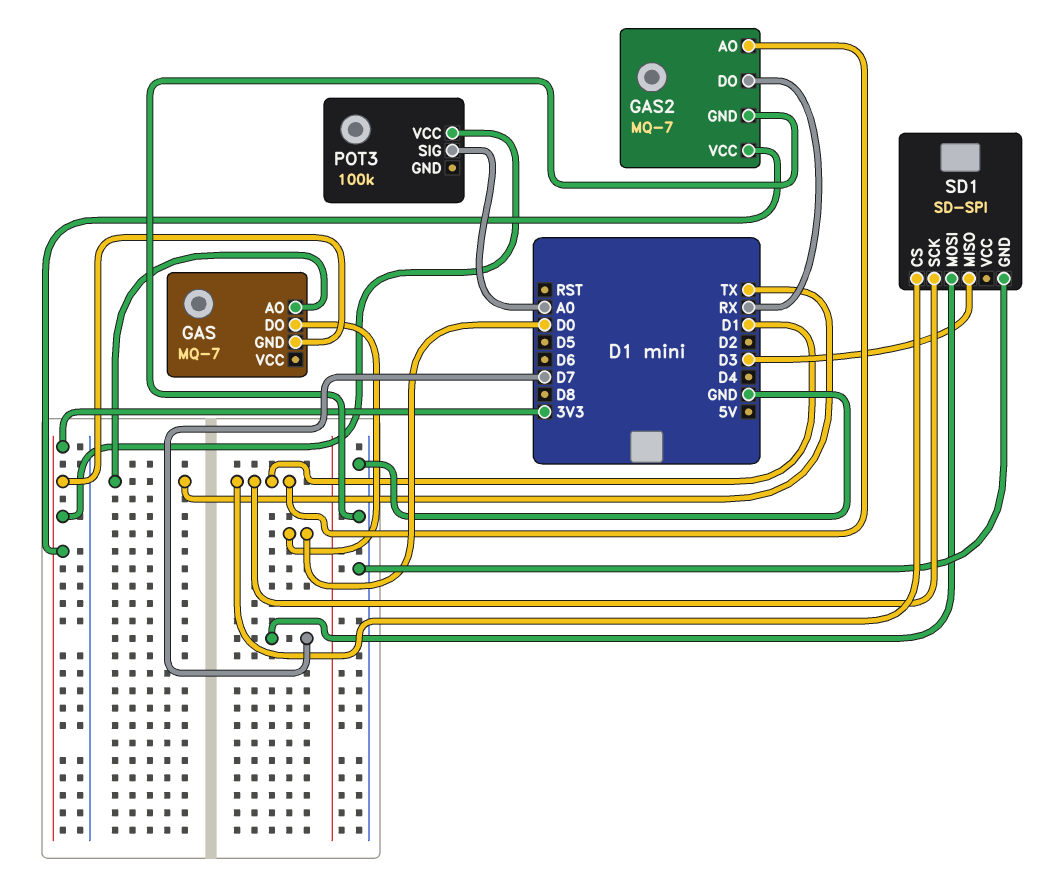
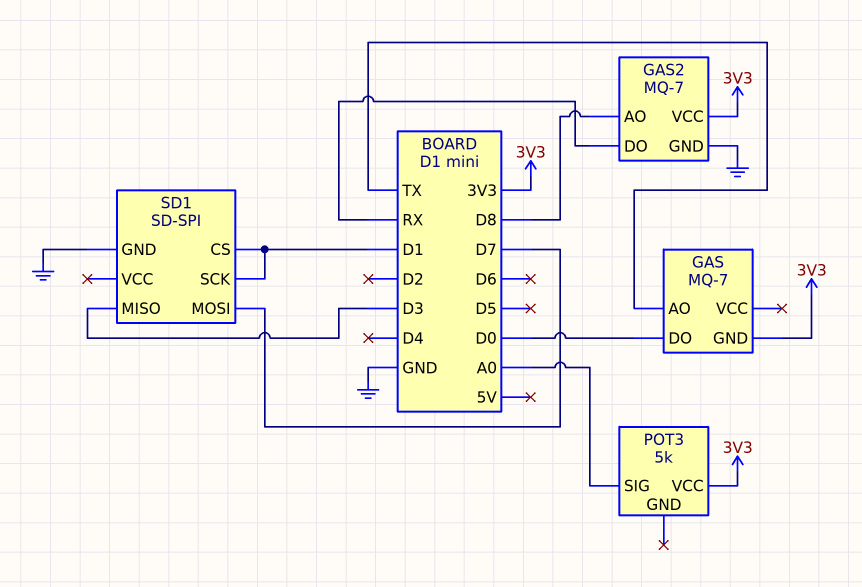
GAS2 pin AO: D1 -> D8
POT3: 100k -> 5k

